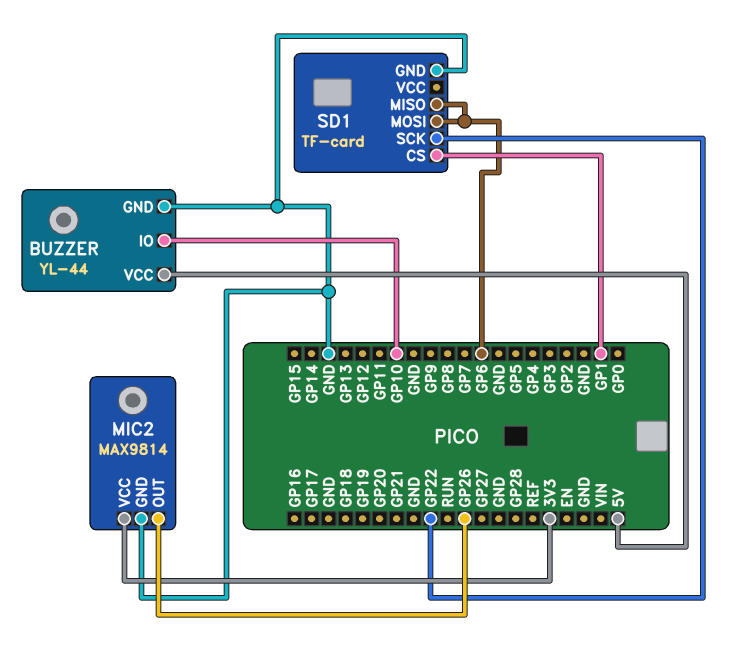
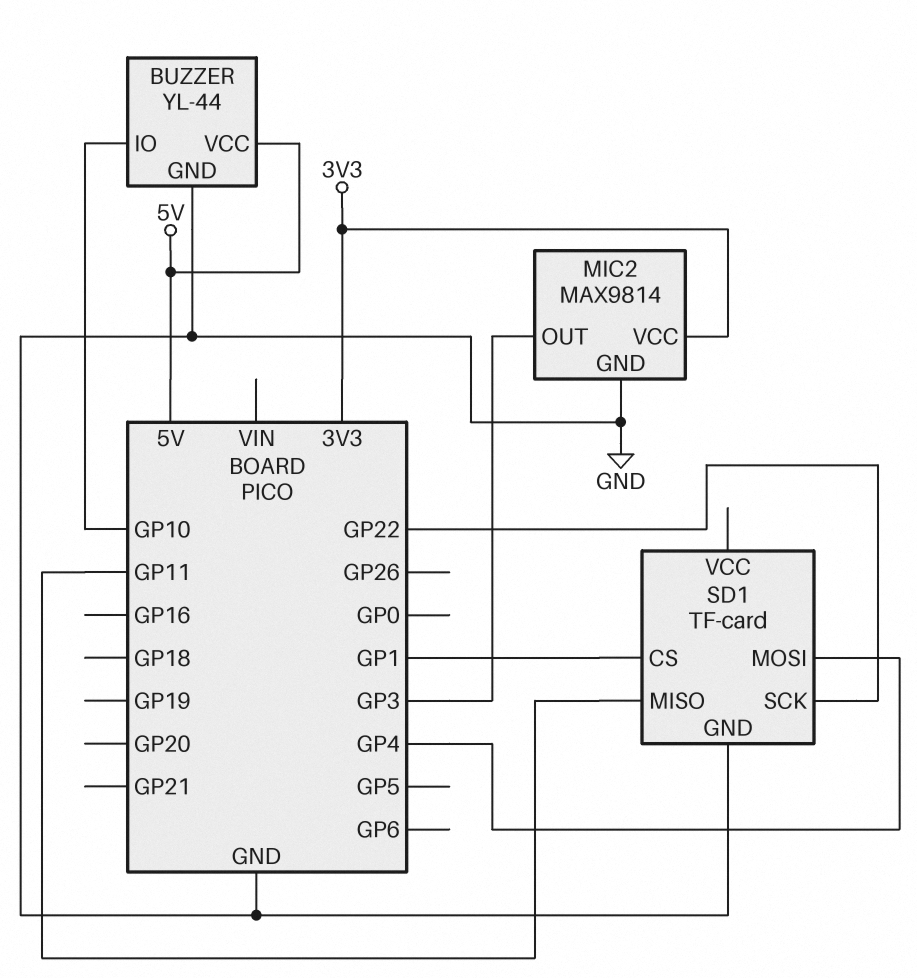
MIC2 pin OUT: GP26 -> GP3
SD1 pin MISO: GP6 -> GP11
SD1 pin MOSI: GP6 -> GP4

